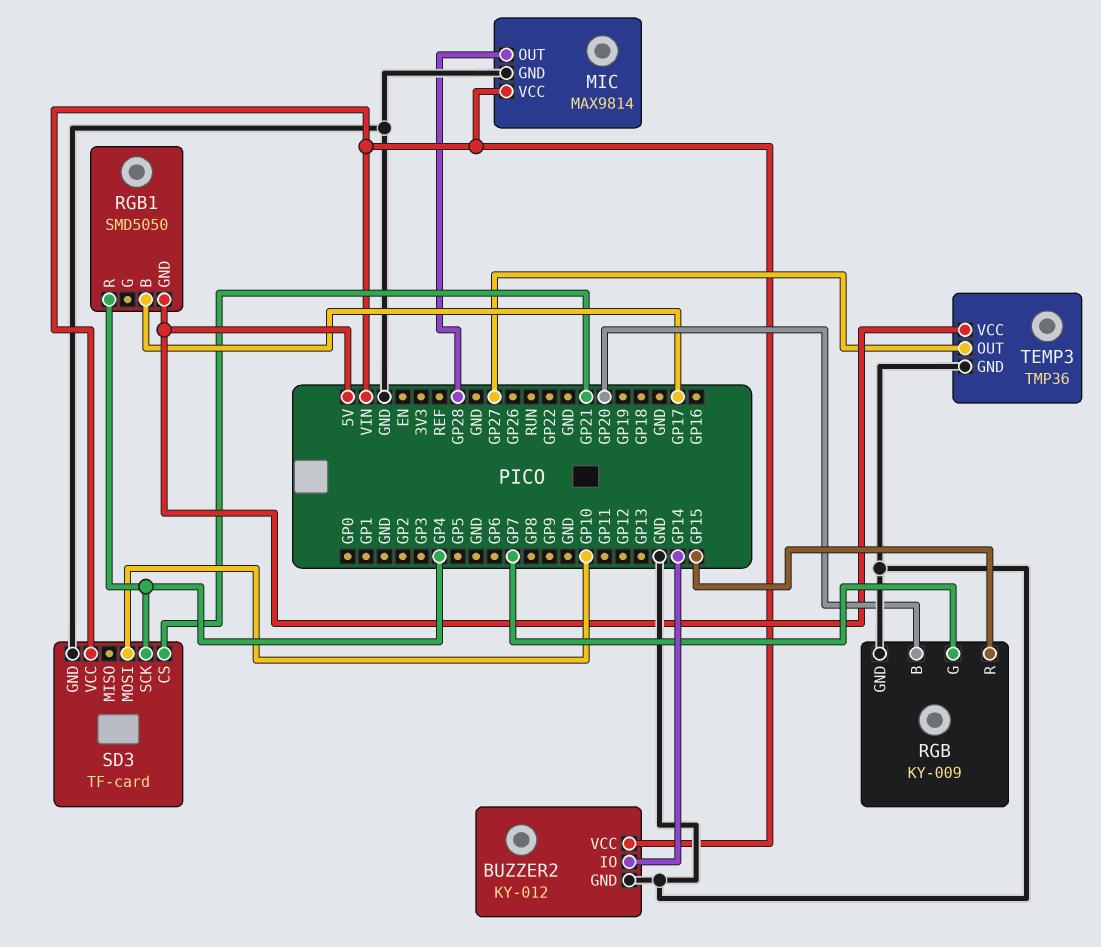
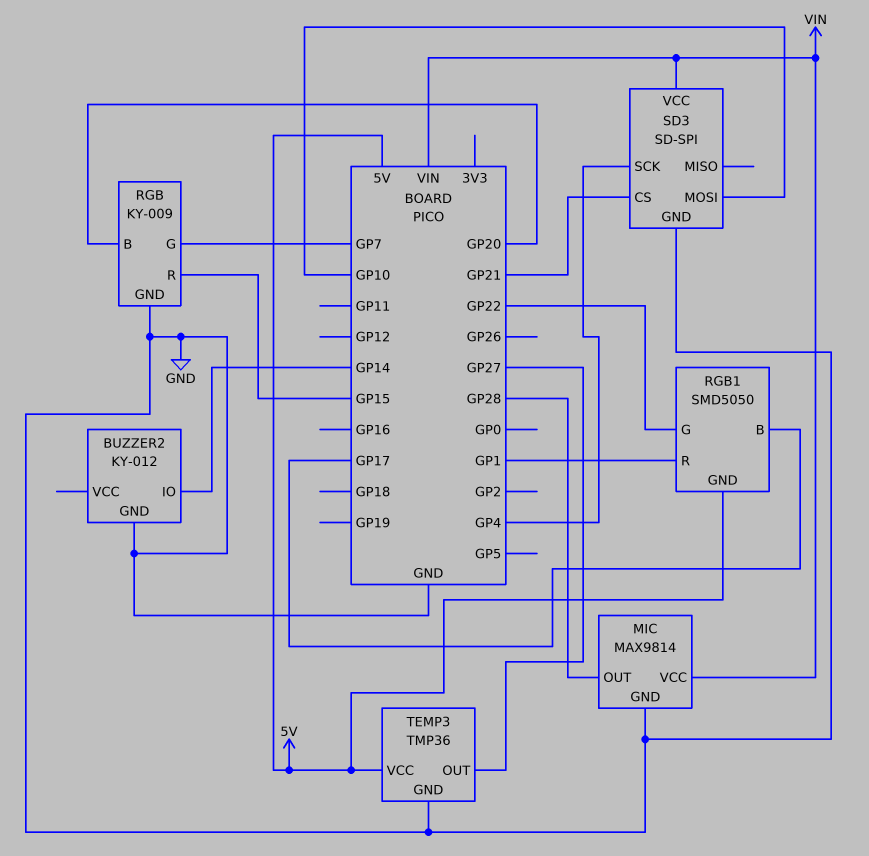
BUZZER2 pin VCC: VIN -> none
RGB1 pin G: none -> GP22
RGB1 pin R: GP4 -> GP1
SD3: TF-card -> SD-SPI

